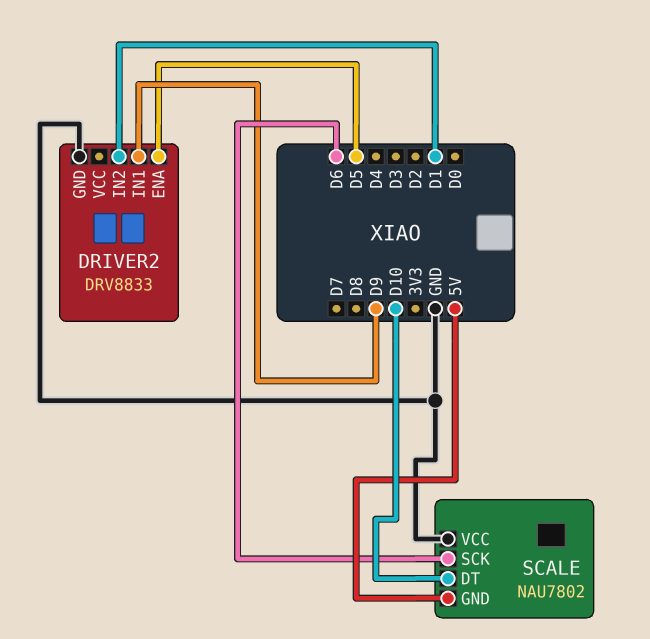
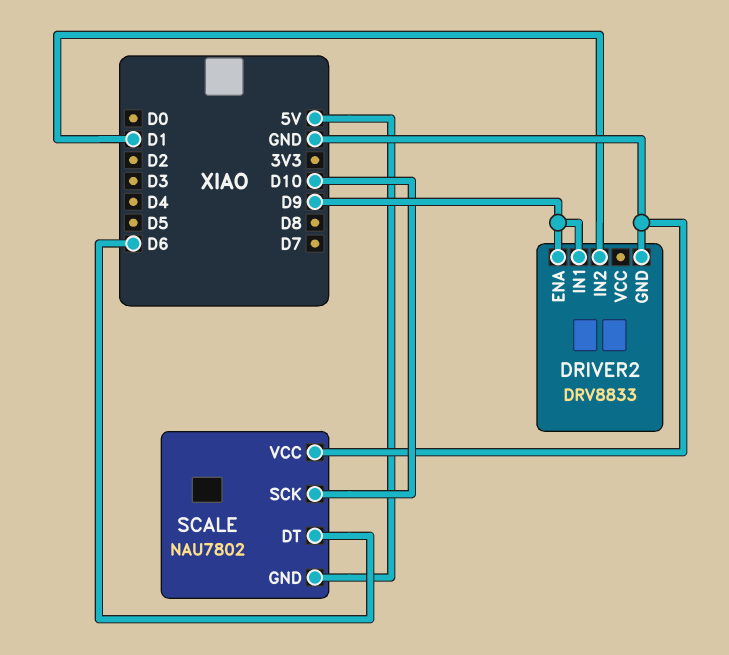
DRIVER2 pin ENA: D5 -> D9
SCALE pin DT: D10 -> D6
SCALE pin SCK: D6 -> D10

